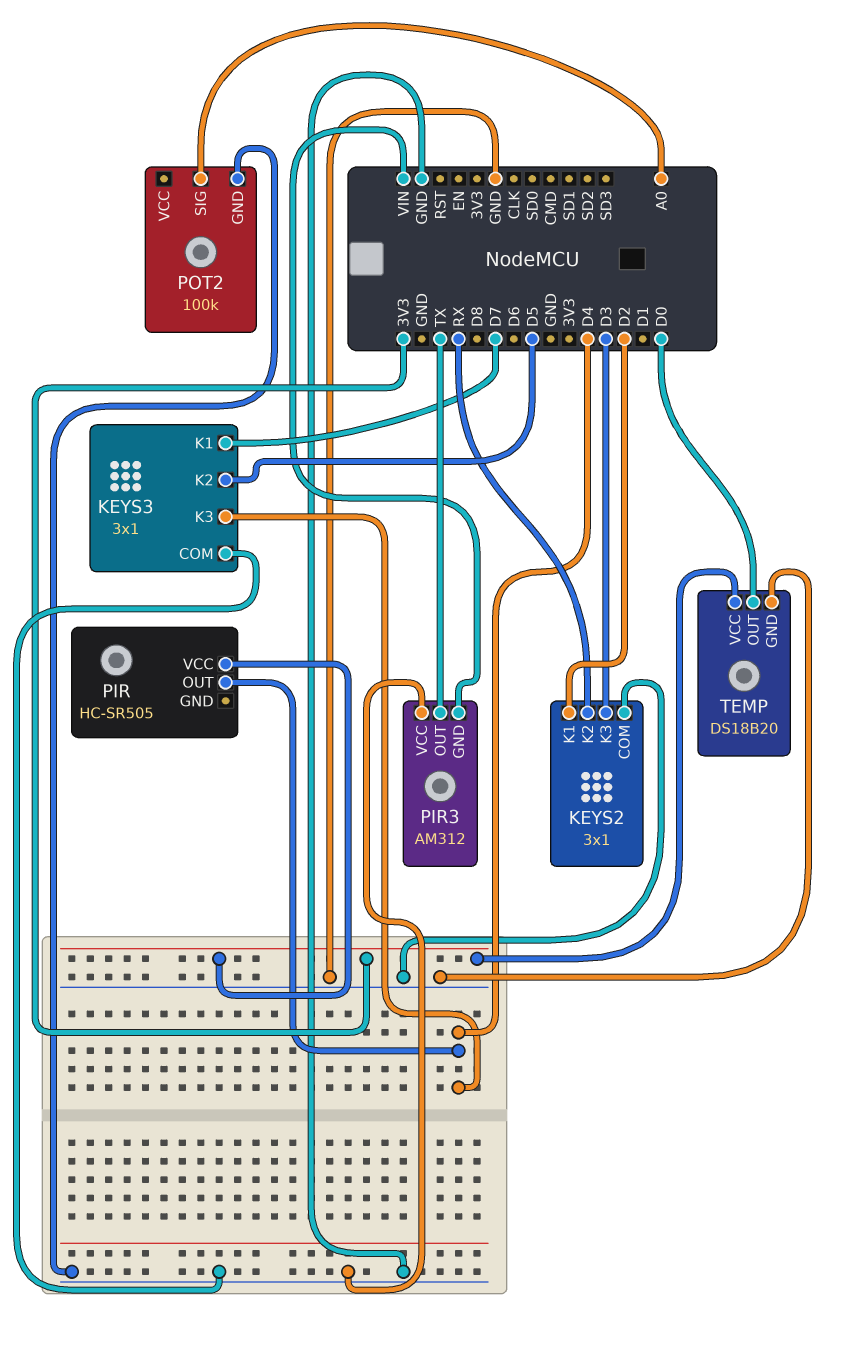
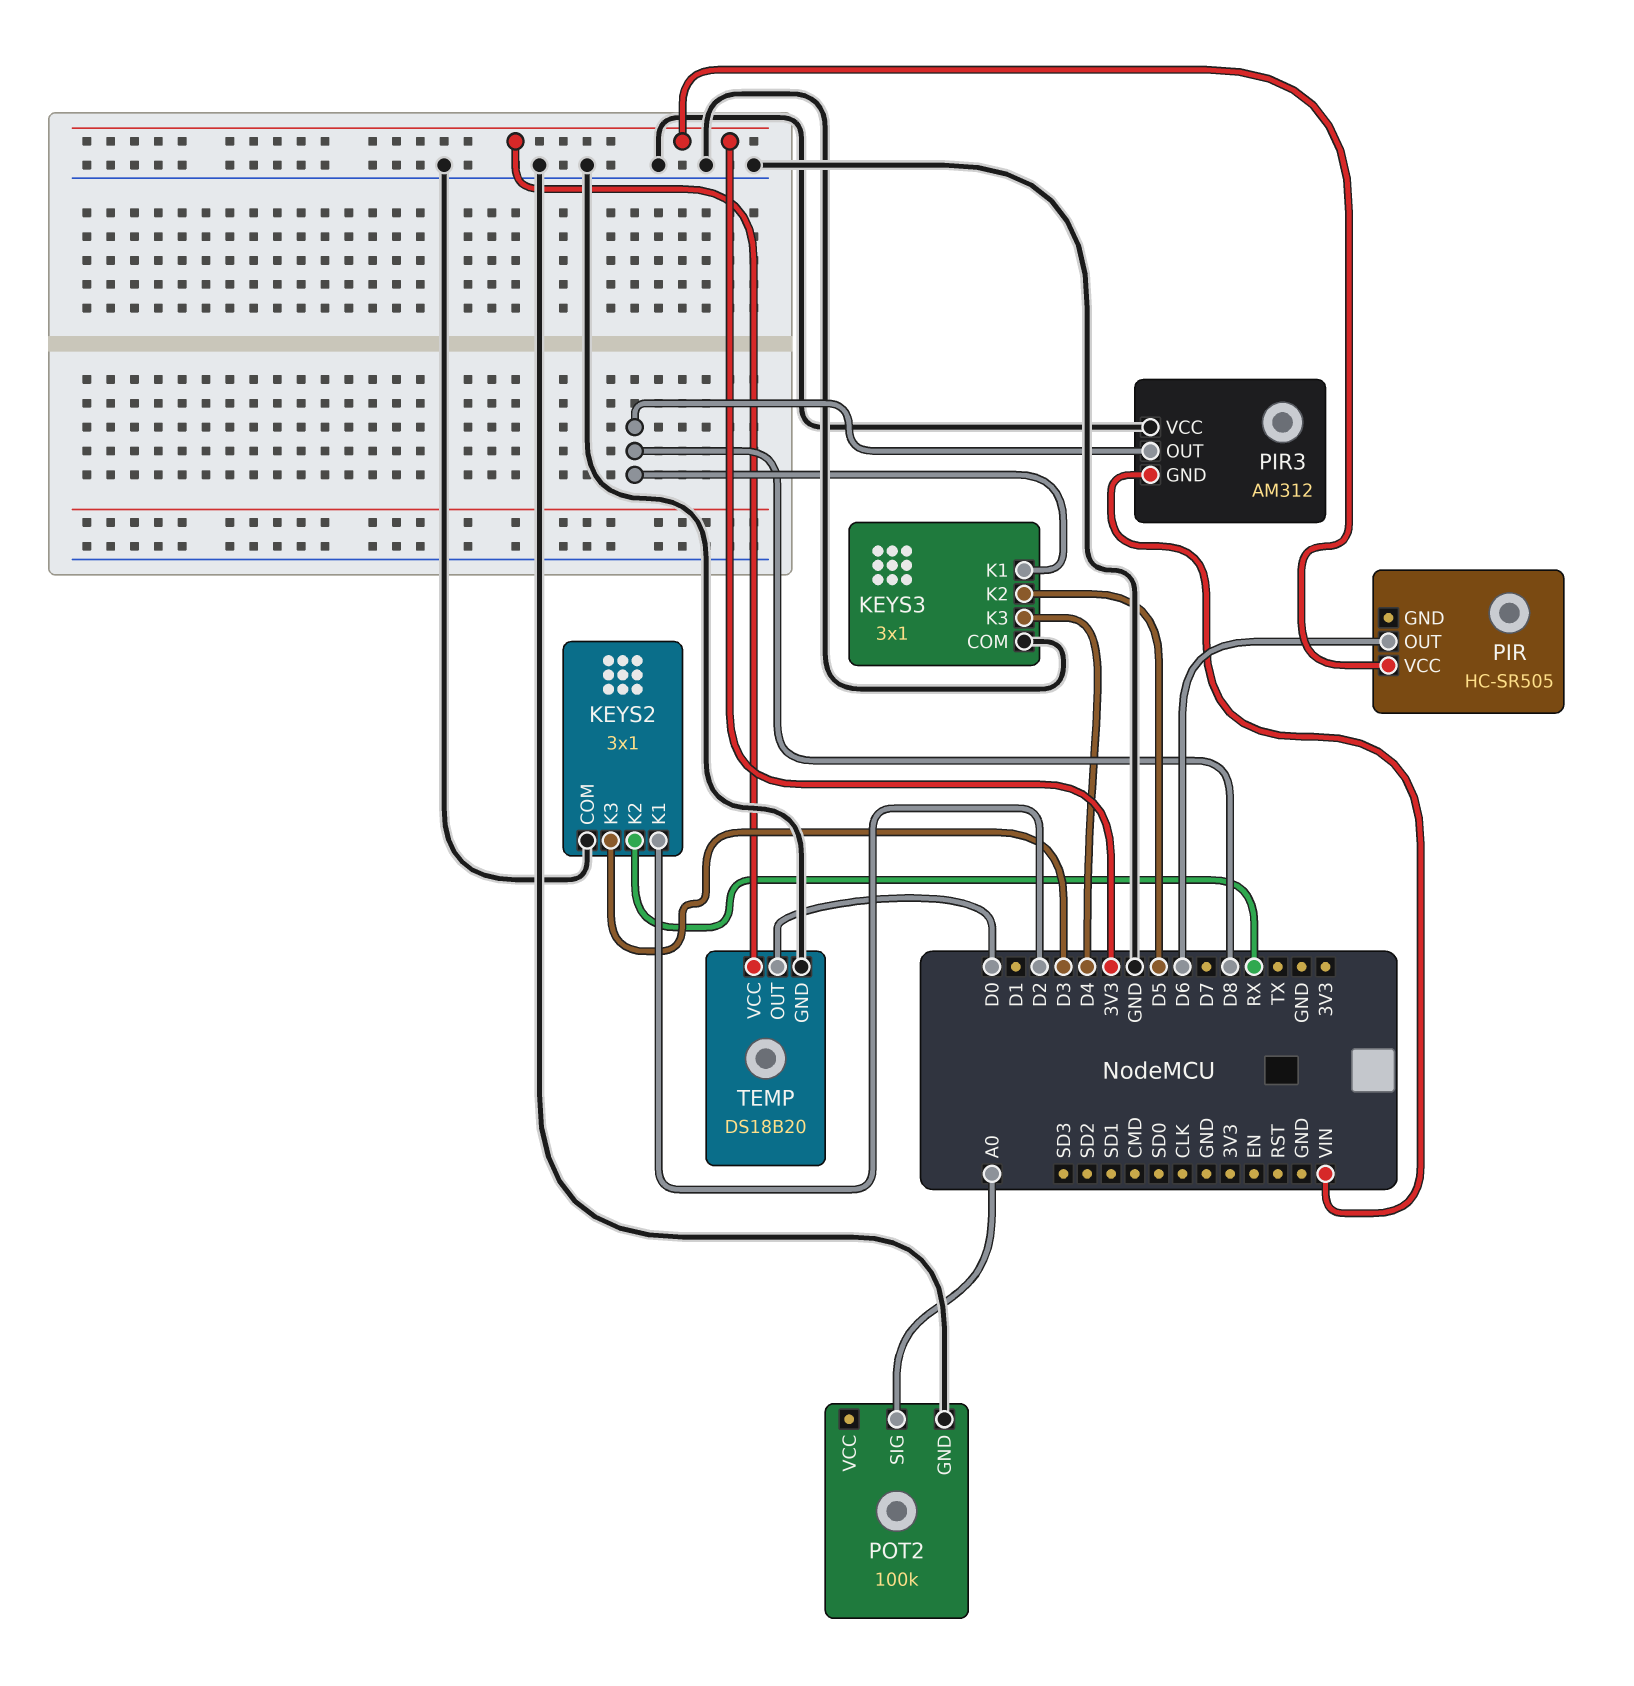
KEYS3 pin K1: D7 -> D8
PIR pin OUT: D4 -> D6
PIR3 pin OUT: TX -> D8

